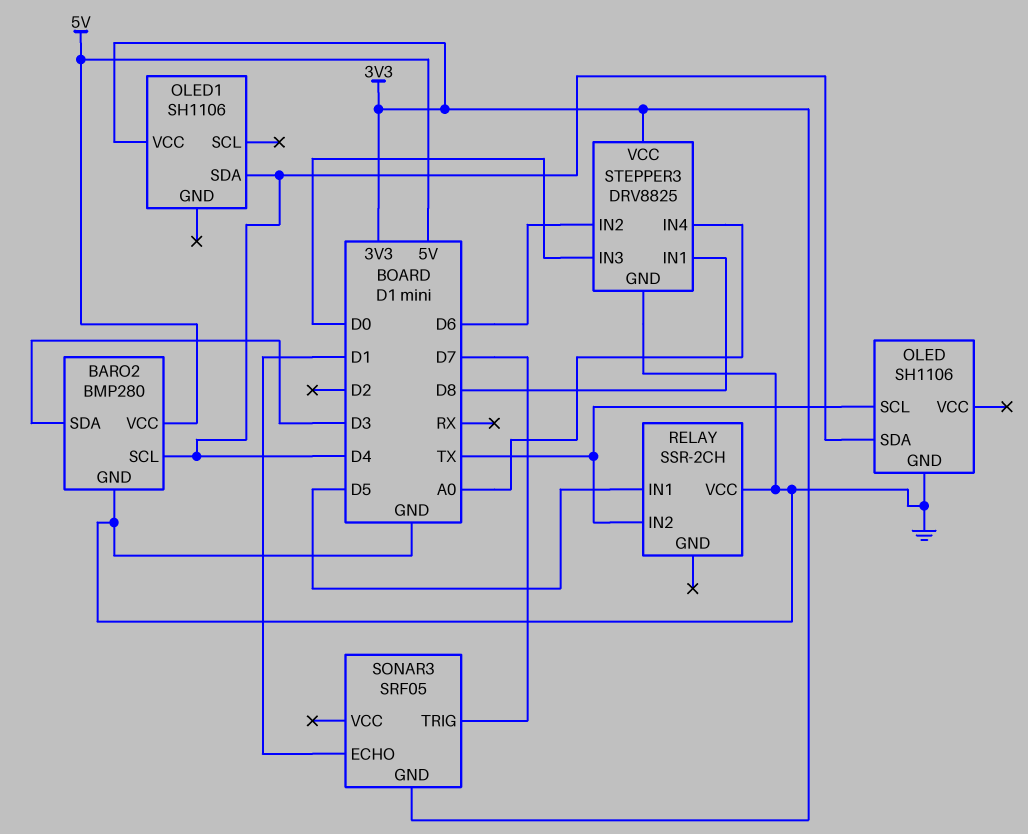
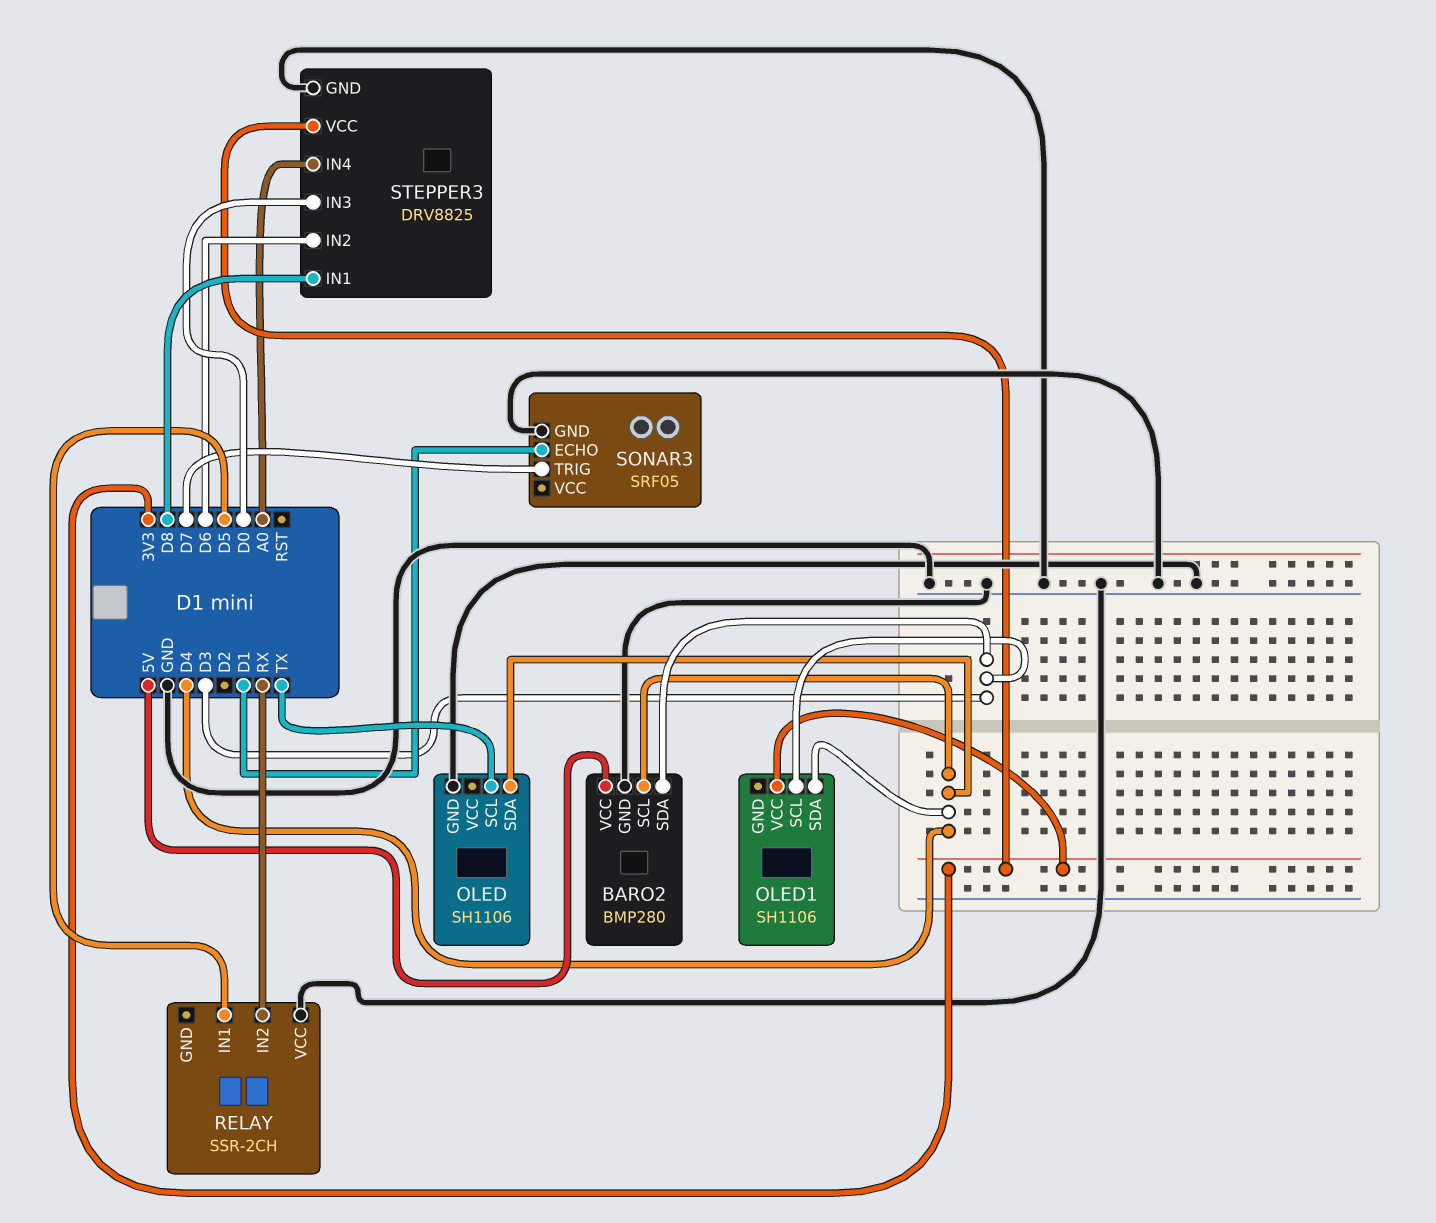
OLED1 pin SCL: none -> D3
RELAY pin IN2: TX -> RX
SONAR3 pin GND: 3V3 -> GND

